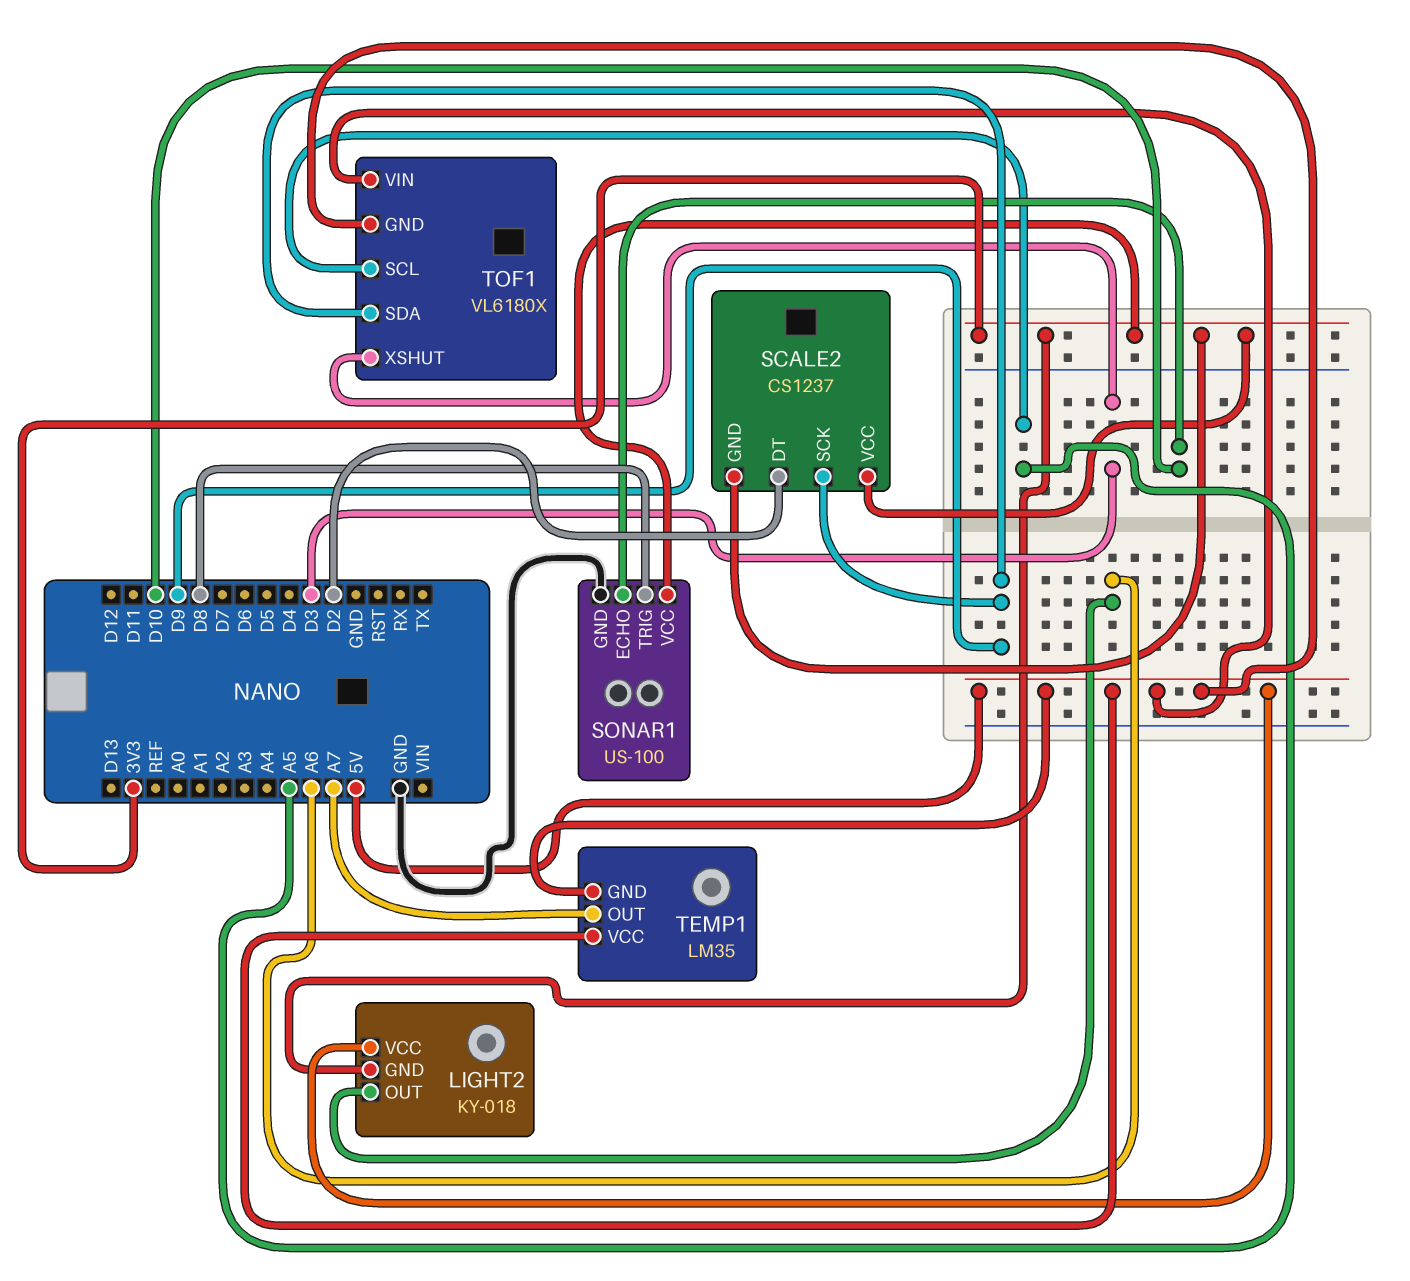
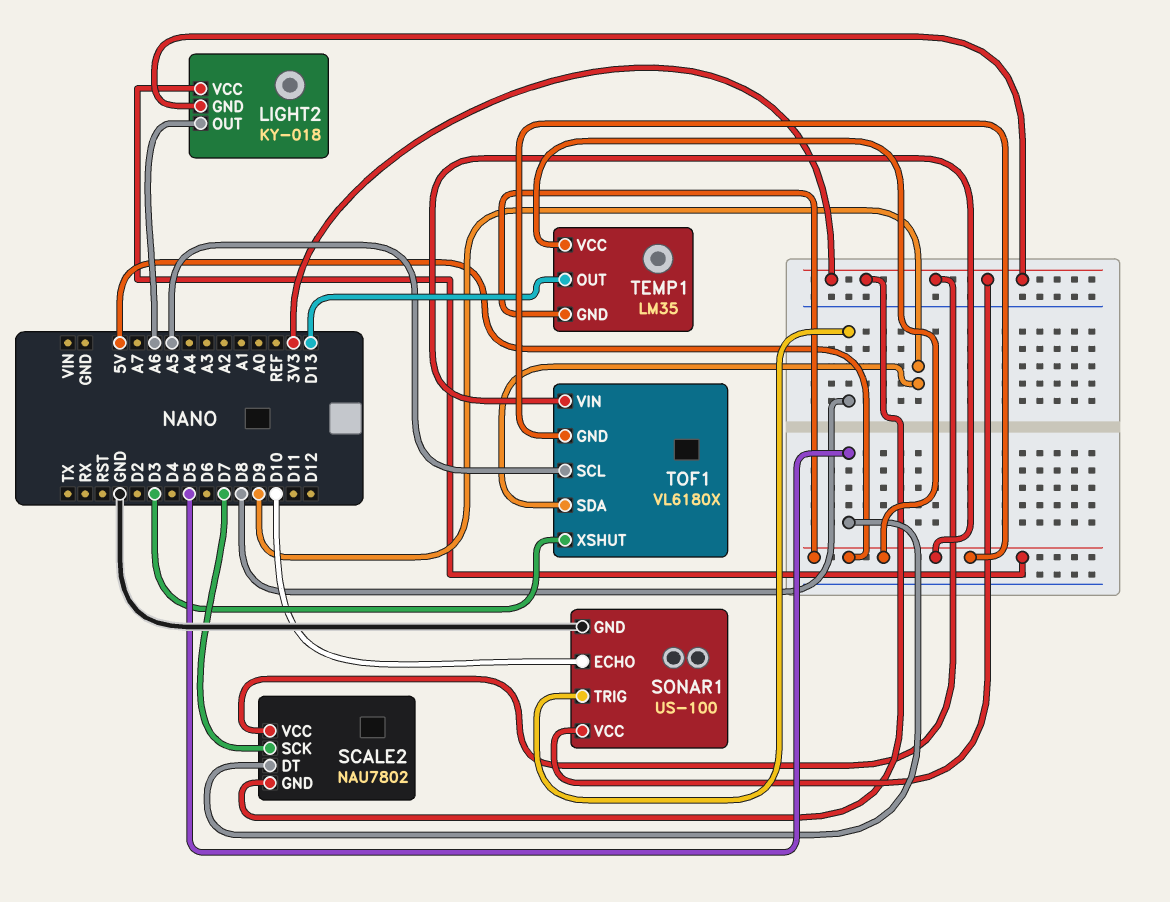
SCALE2: CS1237 -> NAU7802
SCALE2 pin DT: D2 -> D5
SCALE2 pin SCK: D9 -> D7
TEMP1 pin OUT: A7 -> D13

